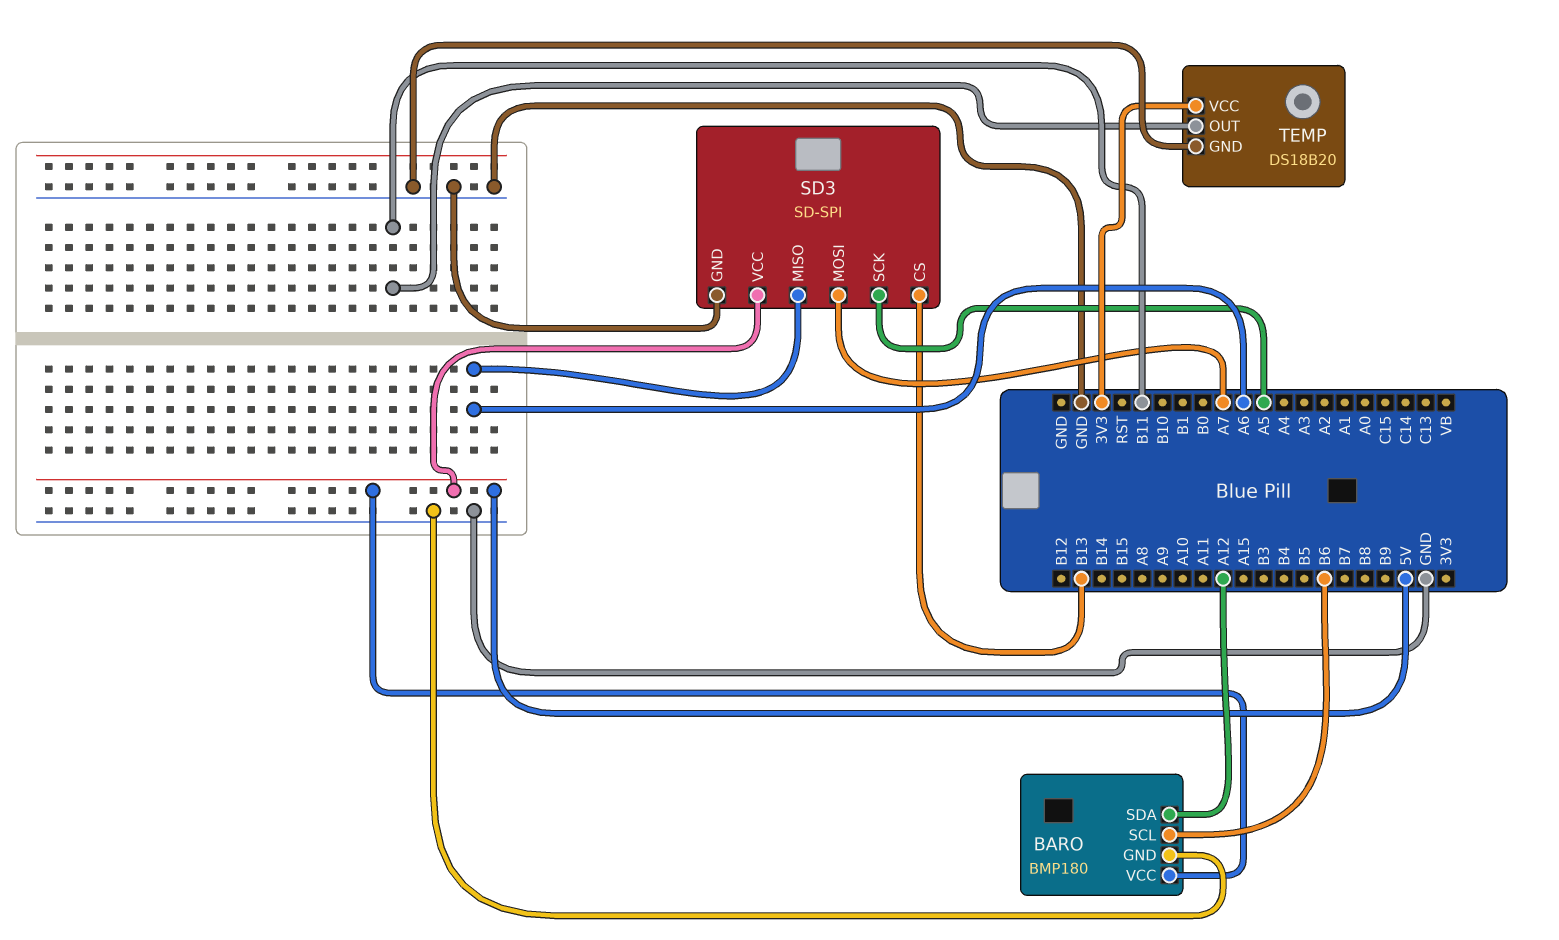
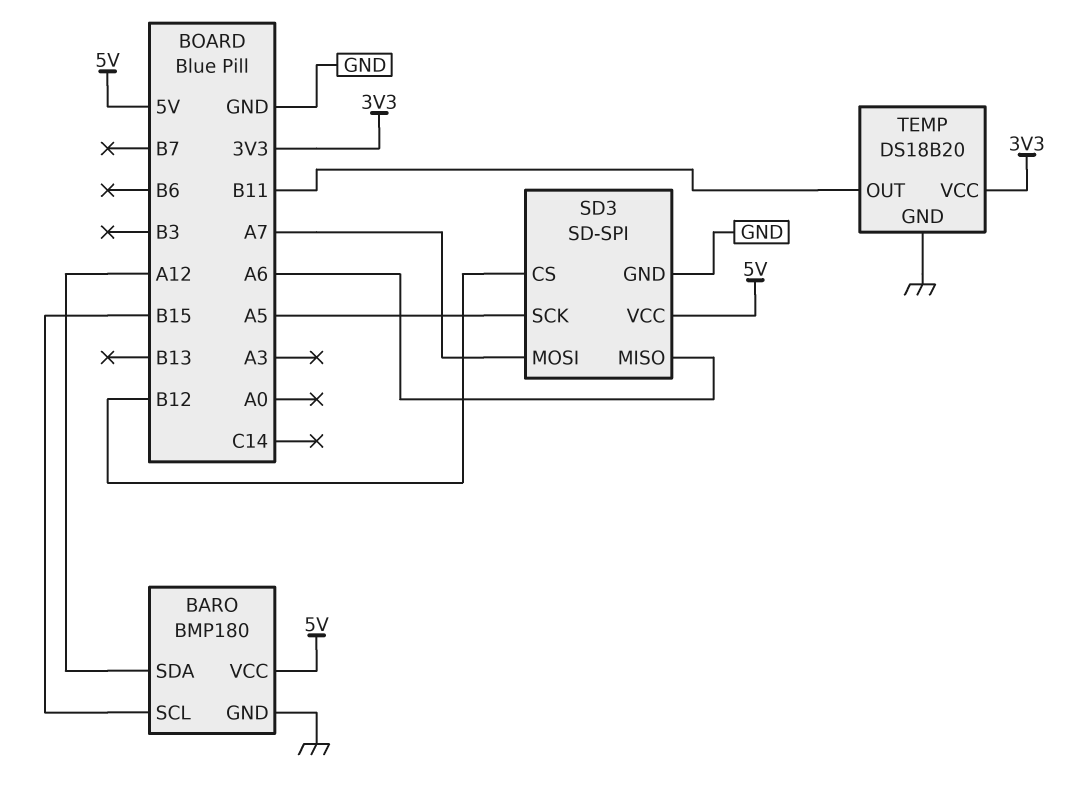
BARO pin SCL: B6 -> B15
SD3 pin CS: B13 -> B12

